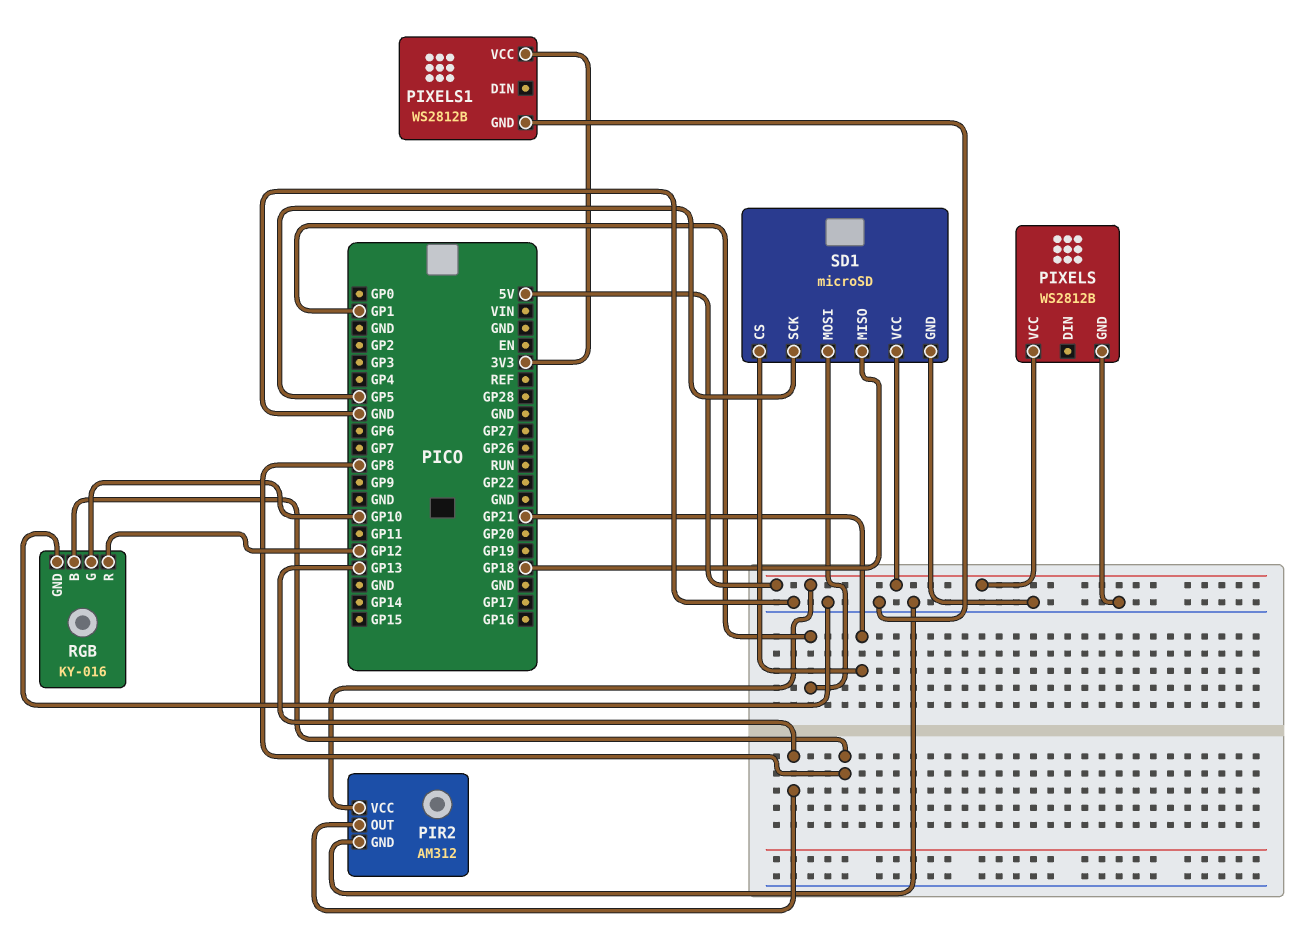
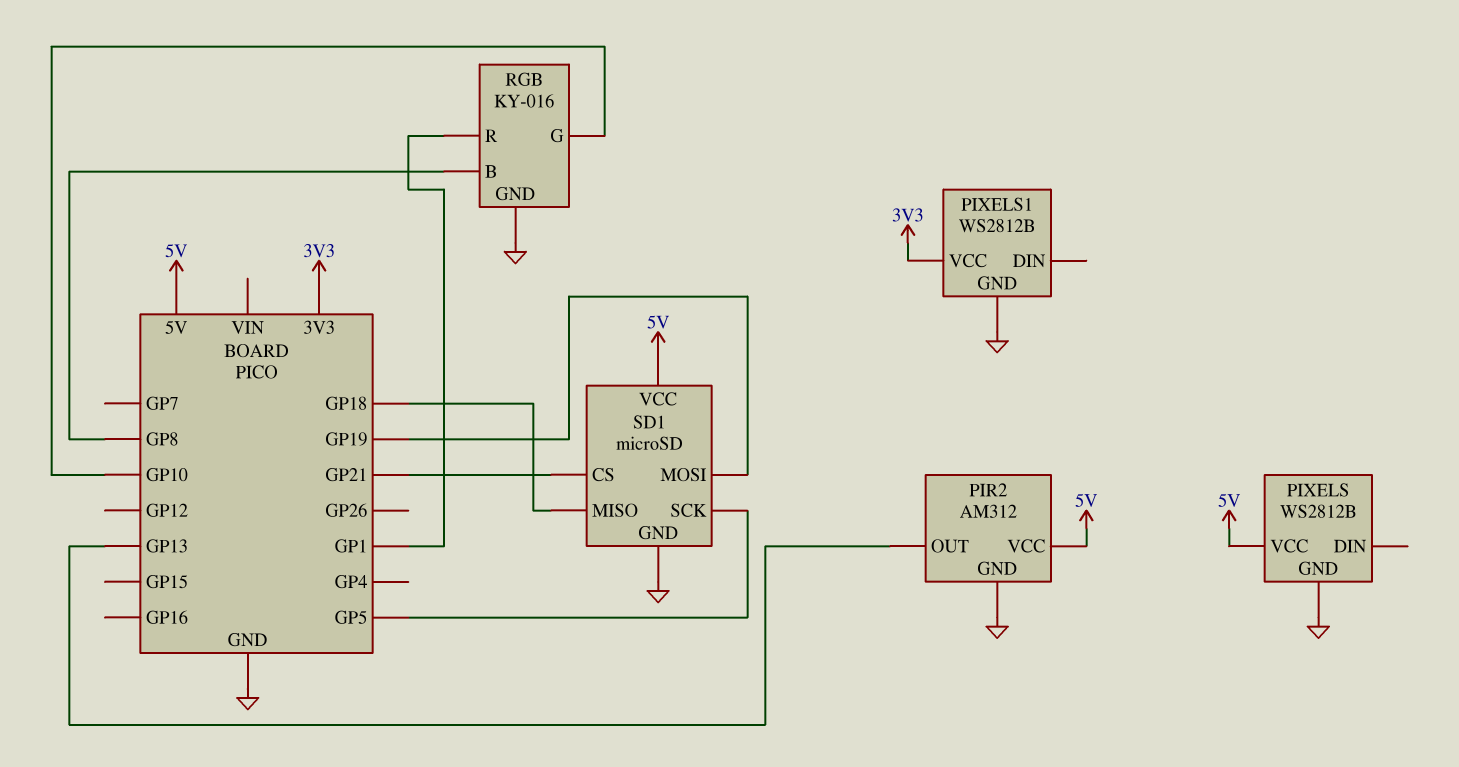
RGB pin R: GP12 -> GP1
SD1 pin MOSI: GP1 -> GP19

